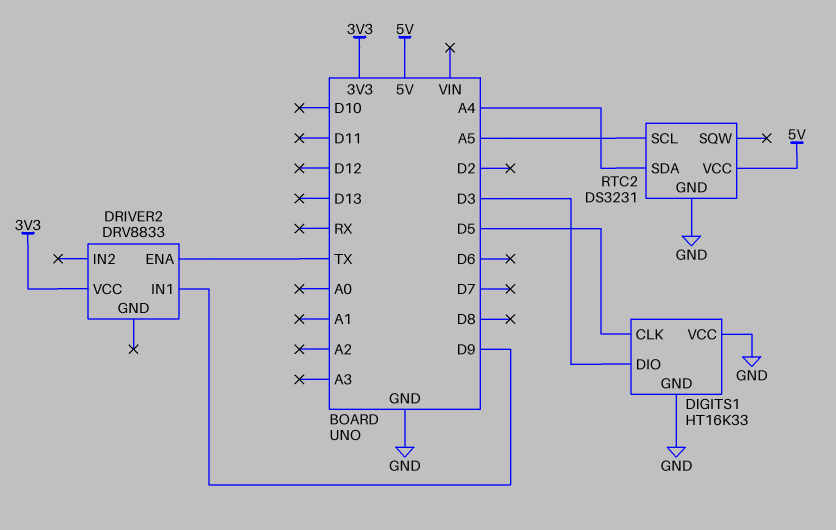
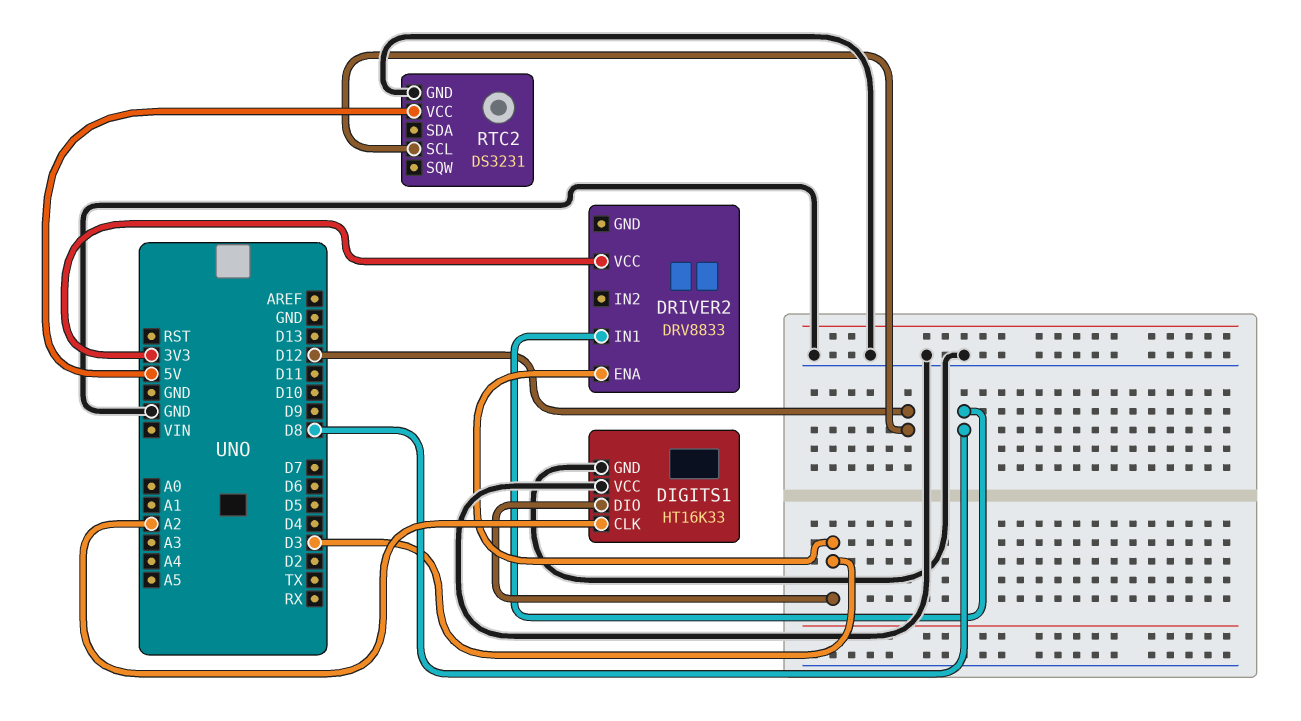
DIGITS1 pin CLK: D5 -> A2
DRIVER2 pin ENA: TX -> D3
DRIVER2 pin IN1: D9 -> D8
RTC2 pin SCL: A5 -> D12
RTC2 pin SDA: A4 -> none

